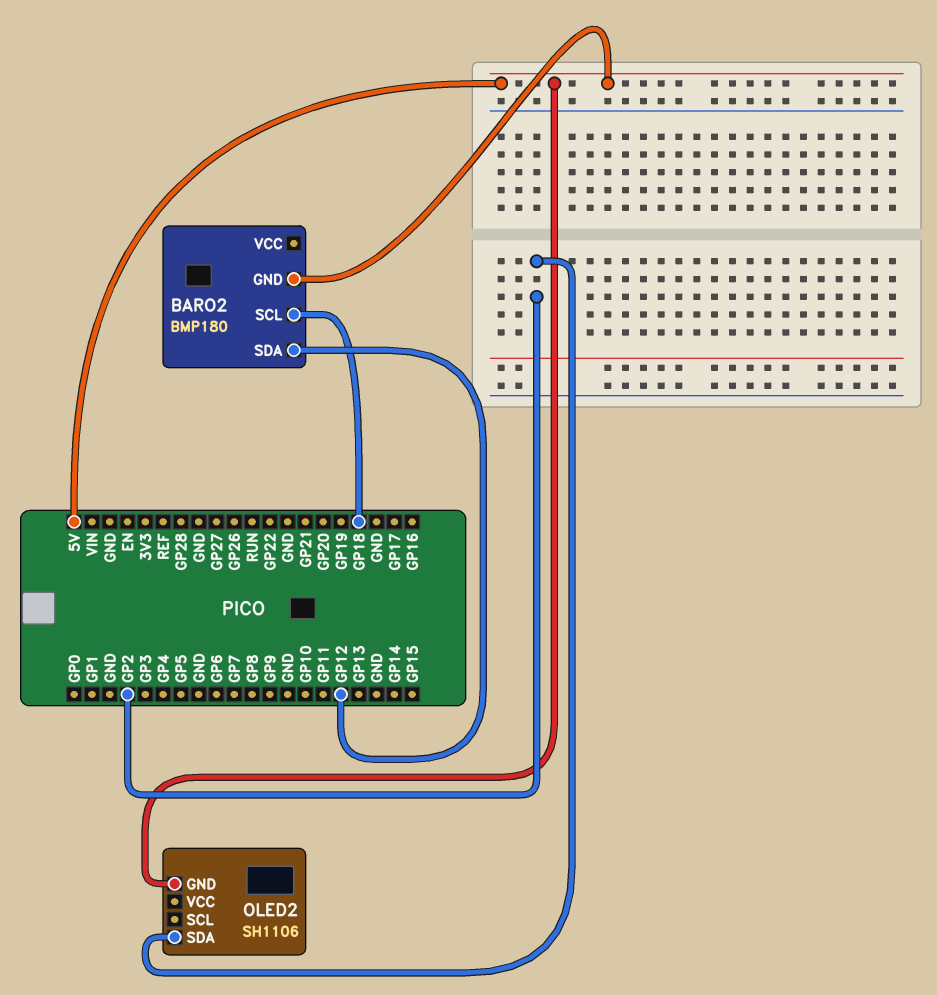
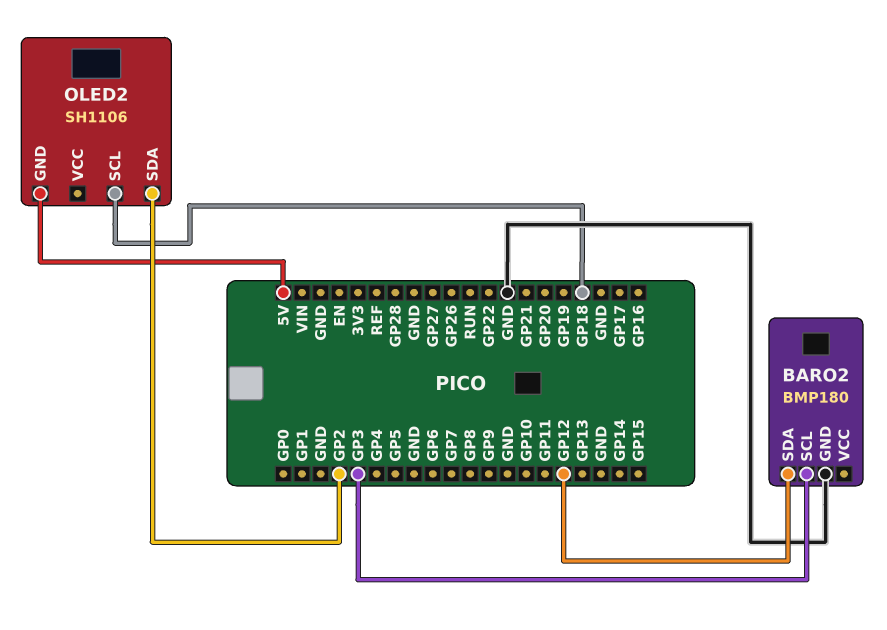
BARO2 pin GND: 5V -> GND
BARO2 pin SCL: GP18 -> GP3
OLED2 pin SCL: none -> GP18

